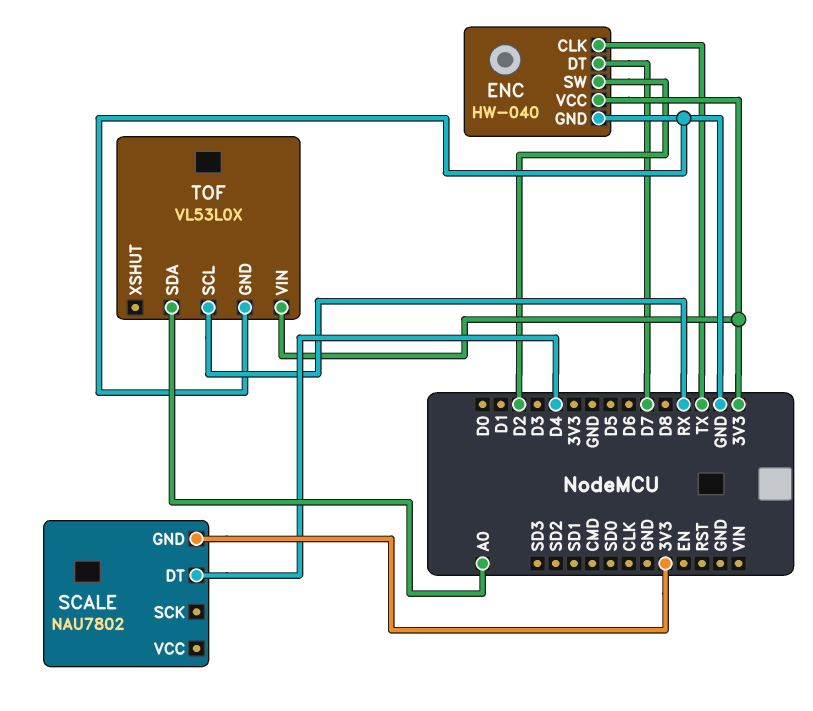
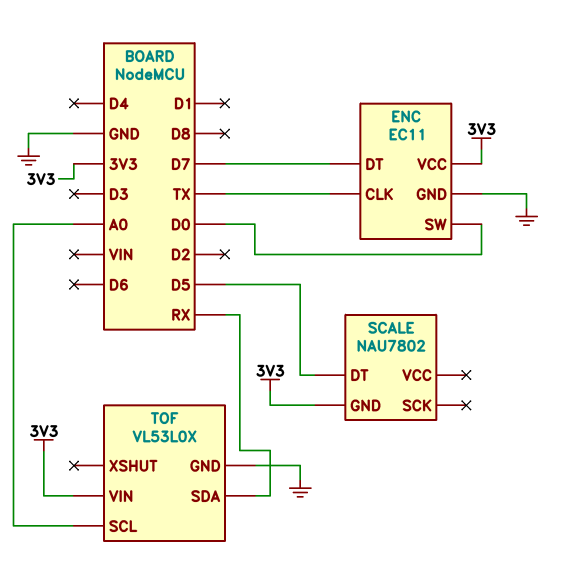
ENC: HW-040 -> EC11
ENC pin SW: D2 -> D0
SCALE pin DT: D4 -> D5
TOF pin SCL: RX -> A0
TOF pin SDA: A0 -> RX

